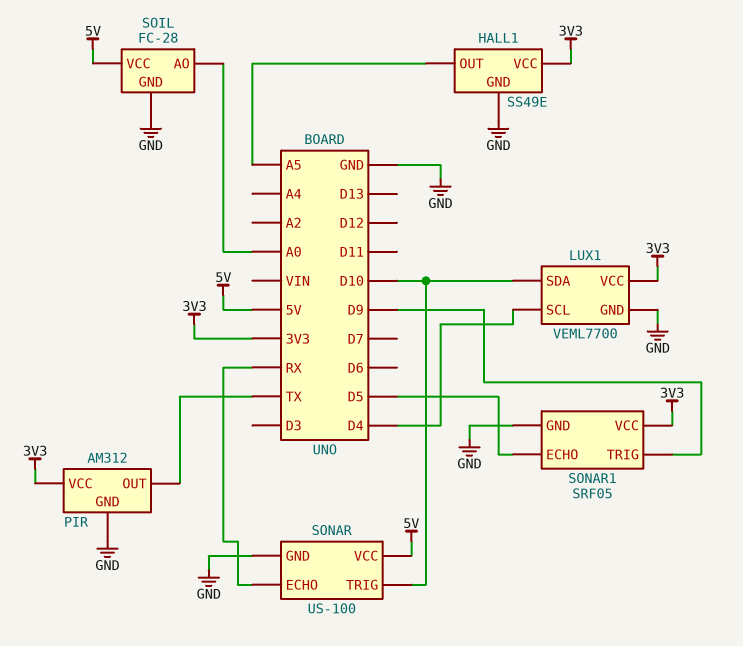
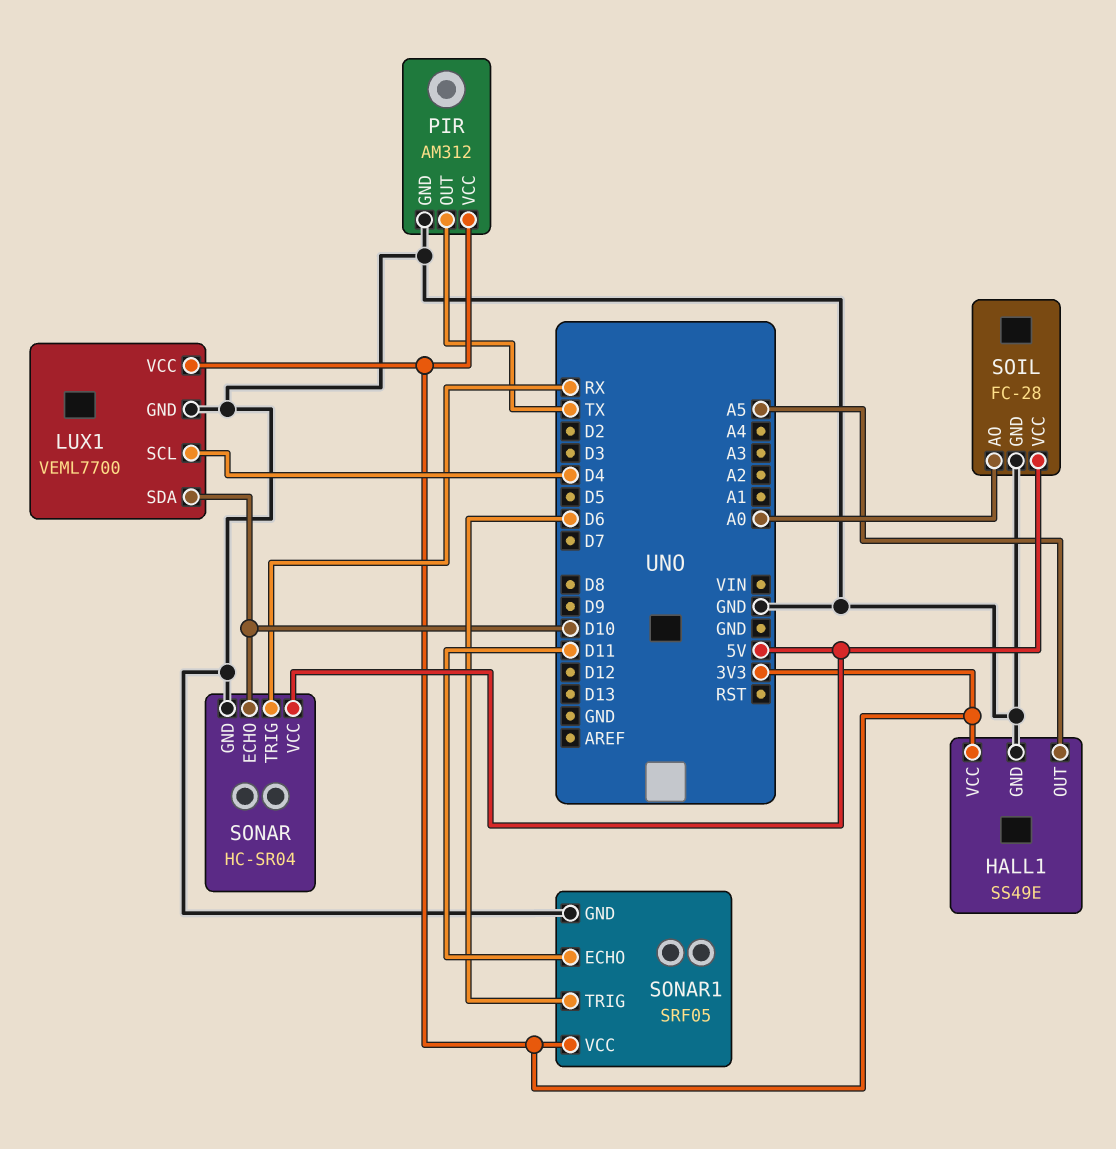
SONAR: US-100 -> HC-SR04
SONAR pin ECHO: RX -> D10
SONAR pin TRIG: D10 -> RX
SONAR1 pin ECHO: D5 -> D11
SONAR1 pin TRIG: D9 -> D6

